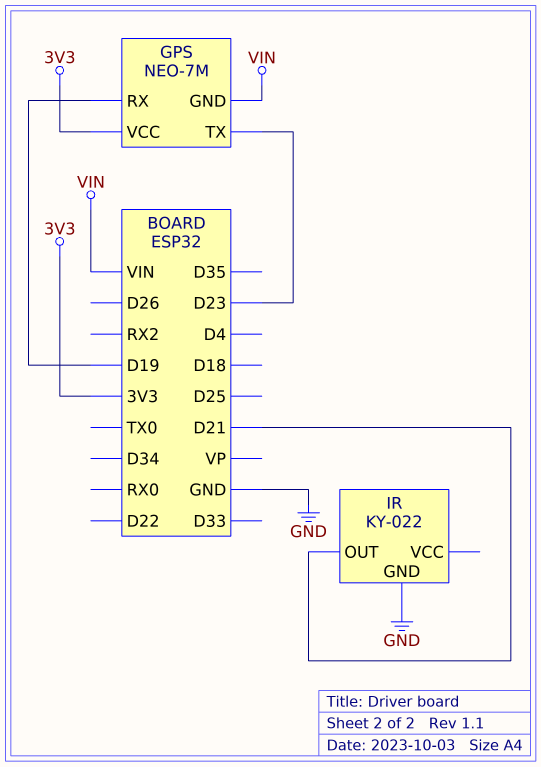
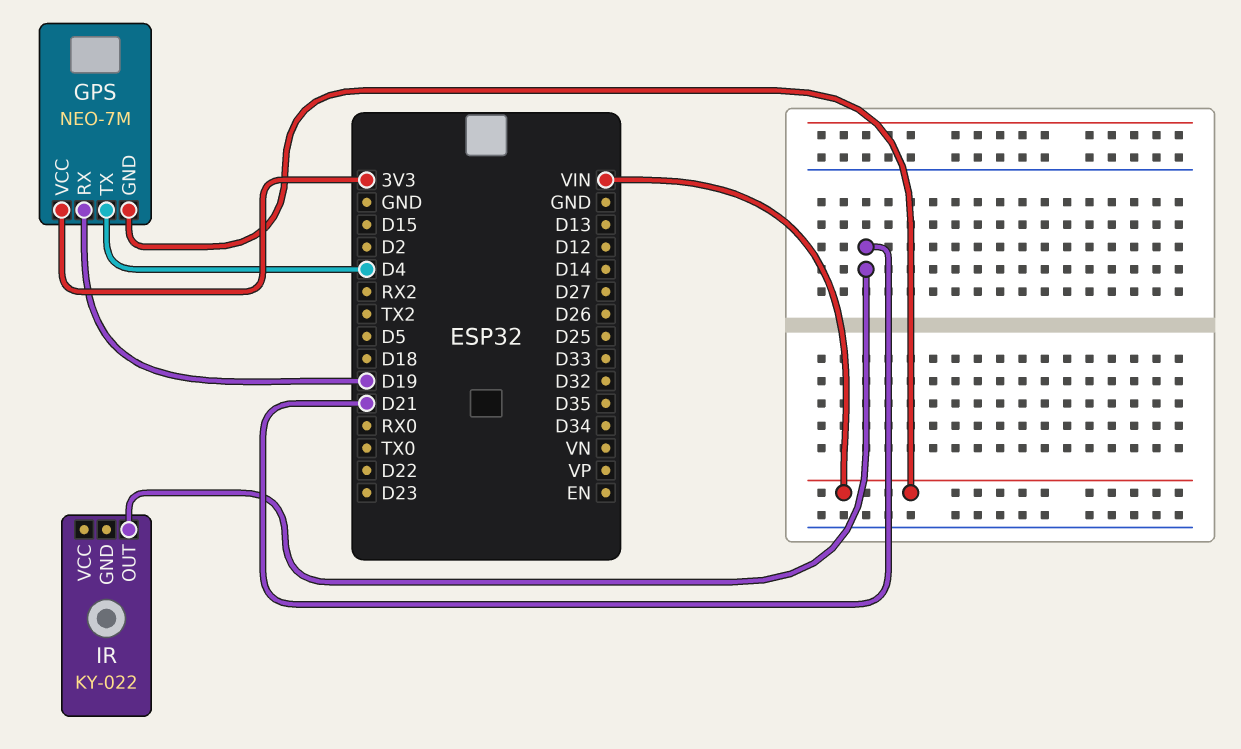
GPS pin TX: D23 -> D4
IR pin GND: GND -> none

